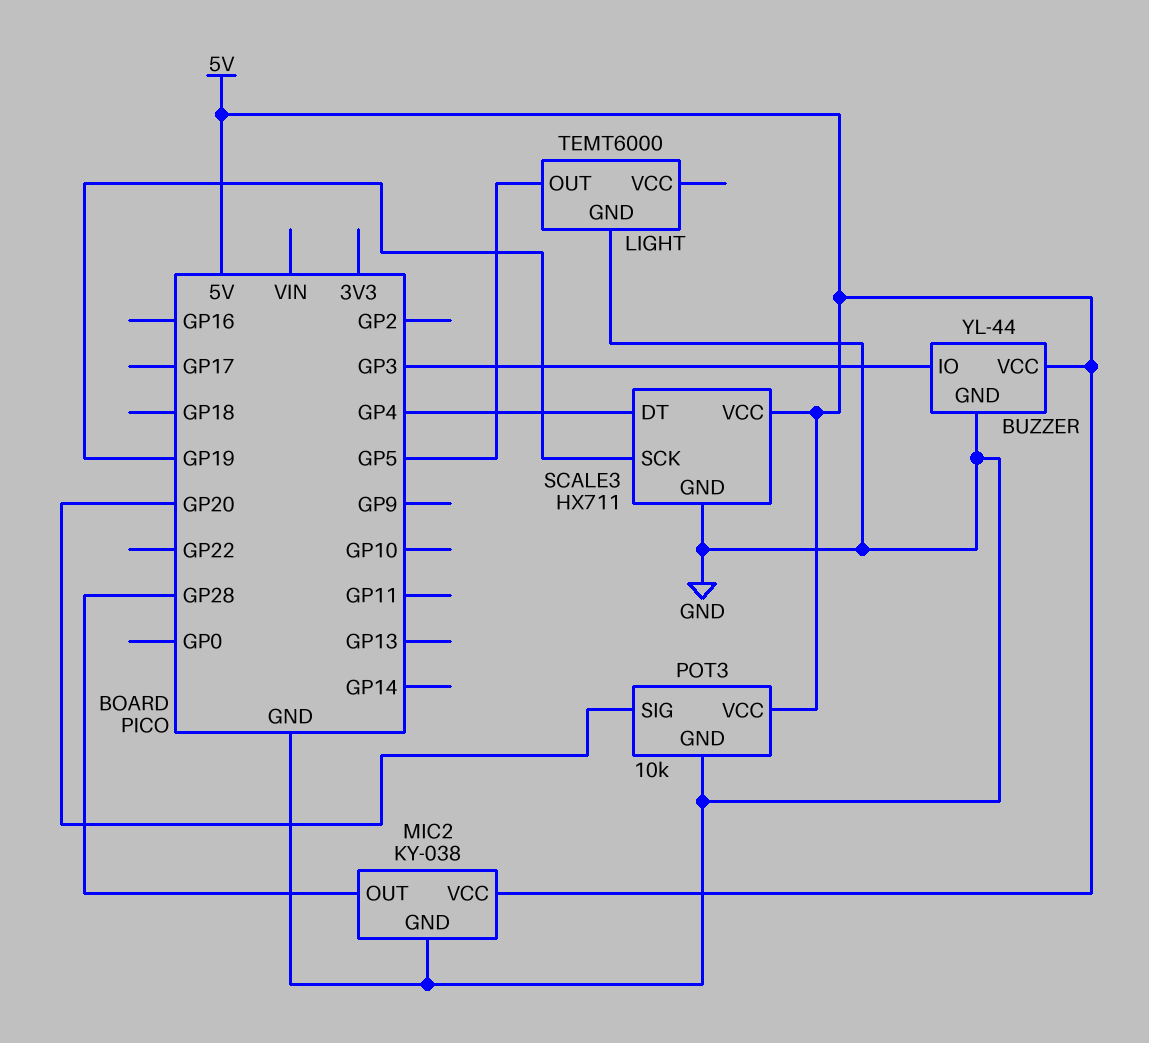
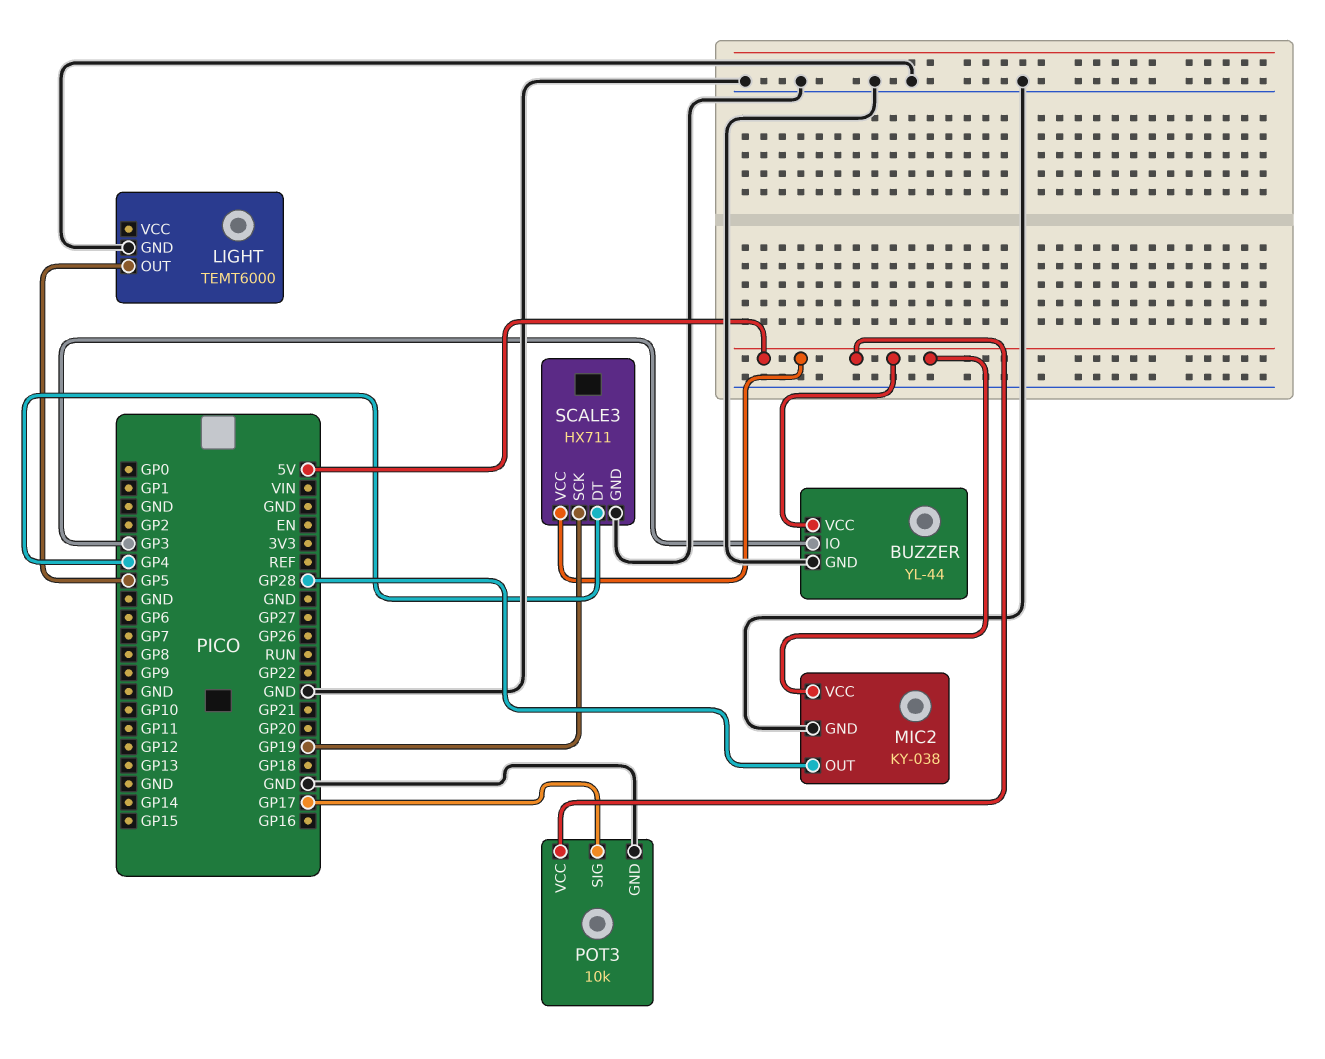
POT3 pin SIG: GP20 -> GP17

